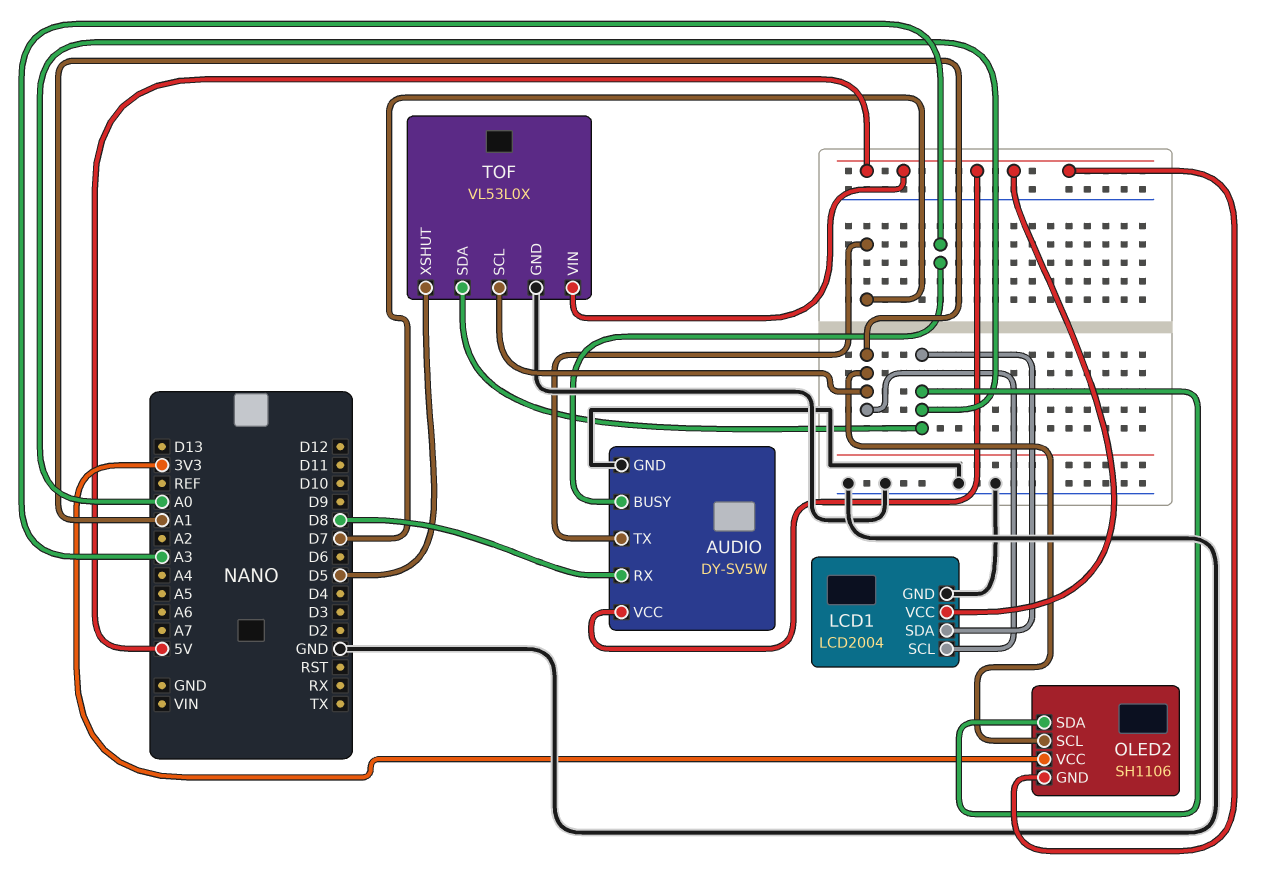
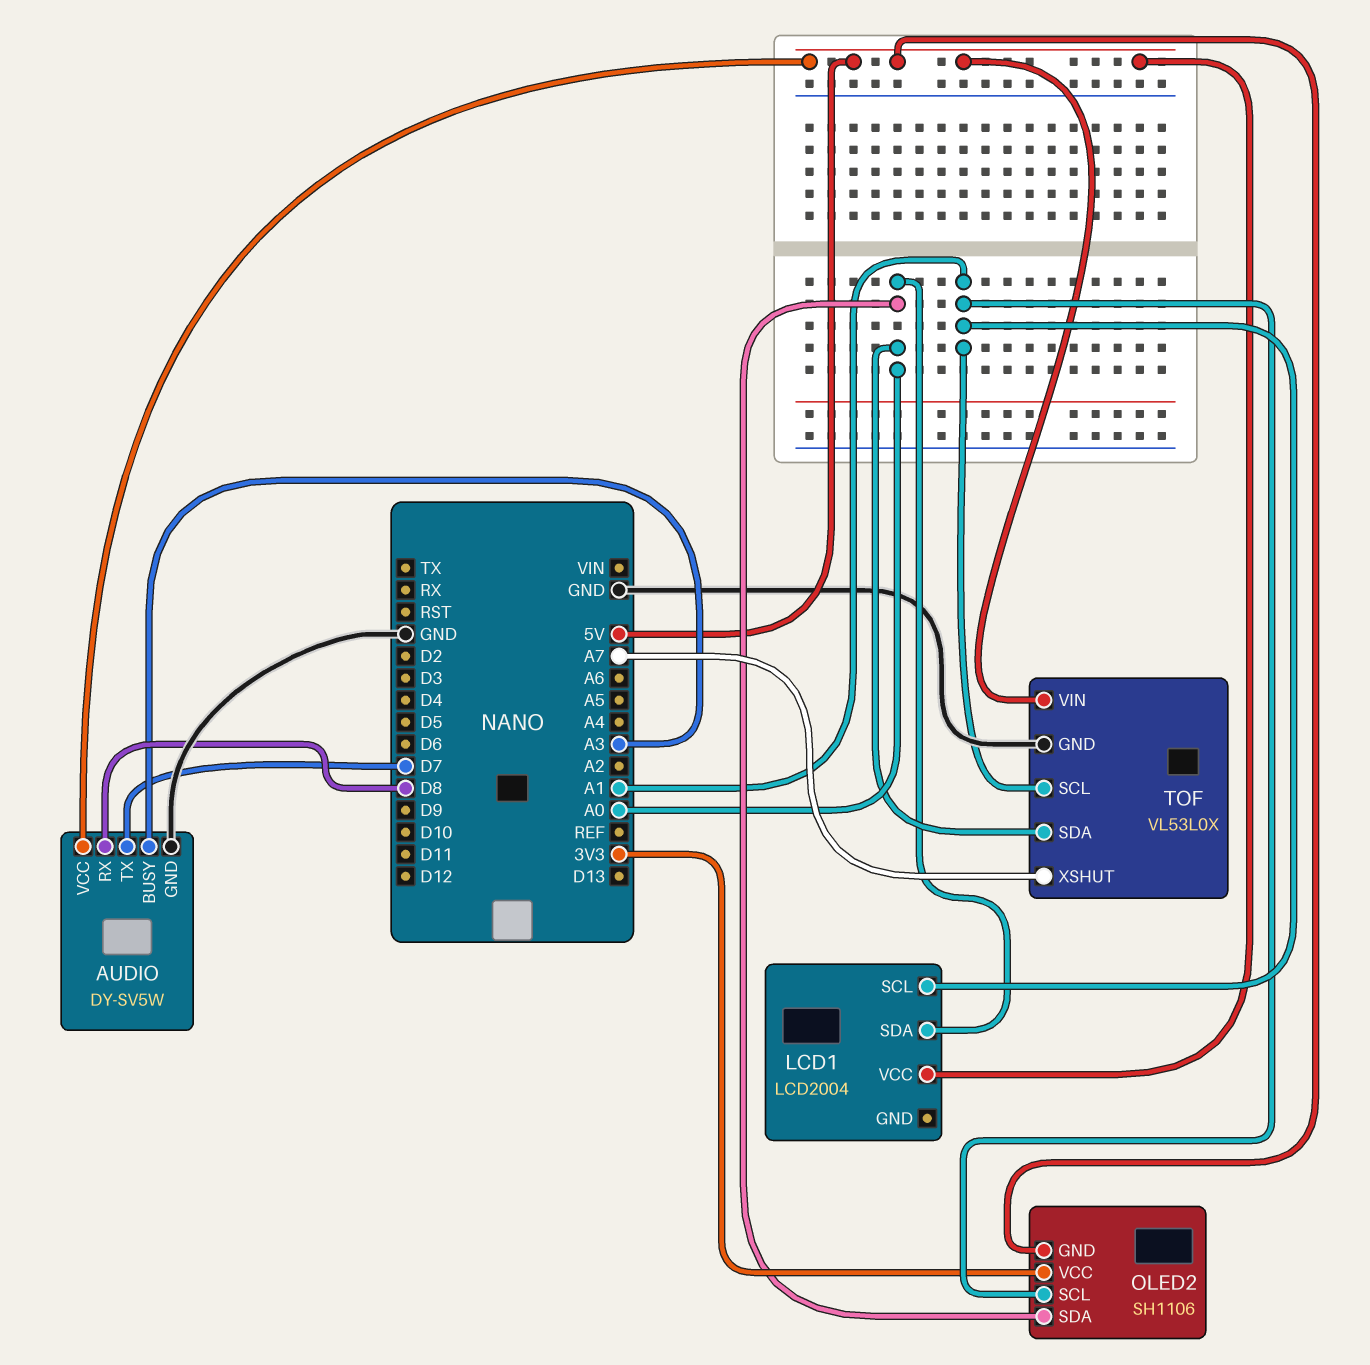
LCD1 pin GND: GND -> none
TOF pin XSHUT: D5 -> A7

